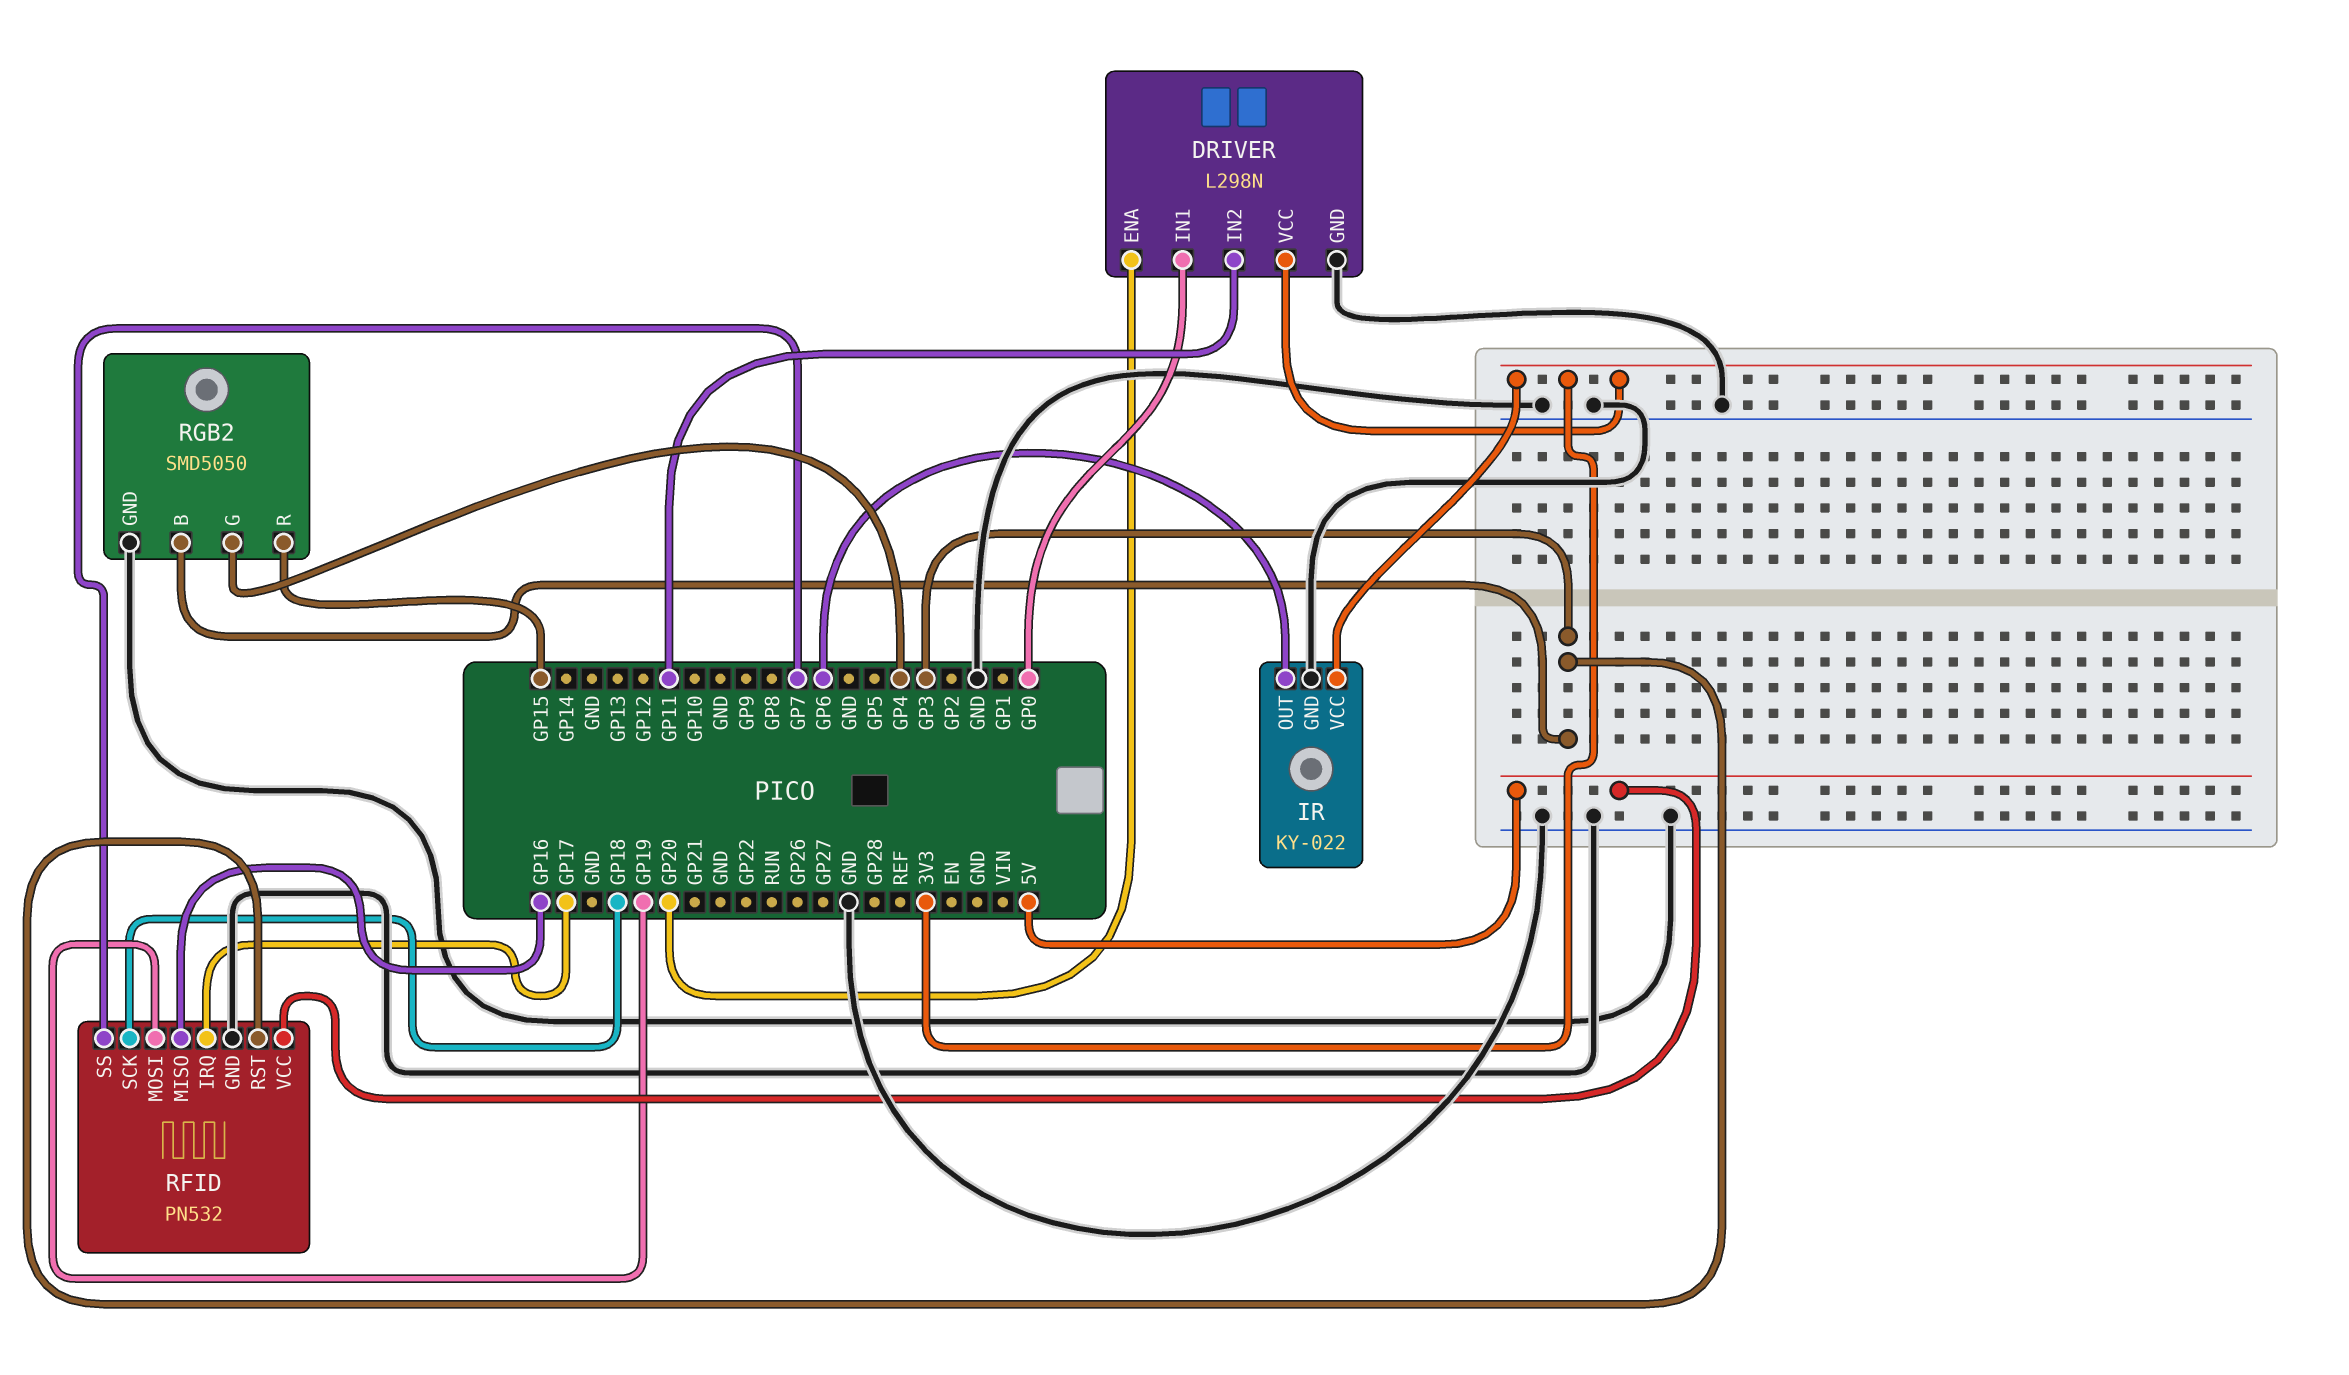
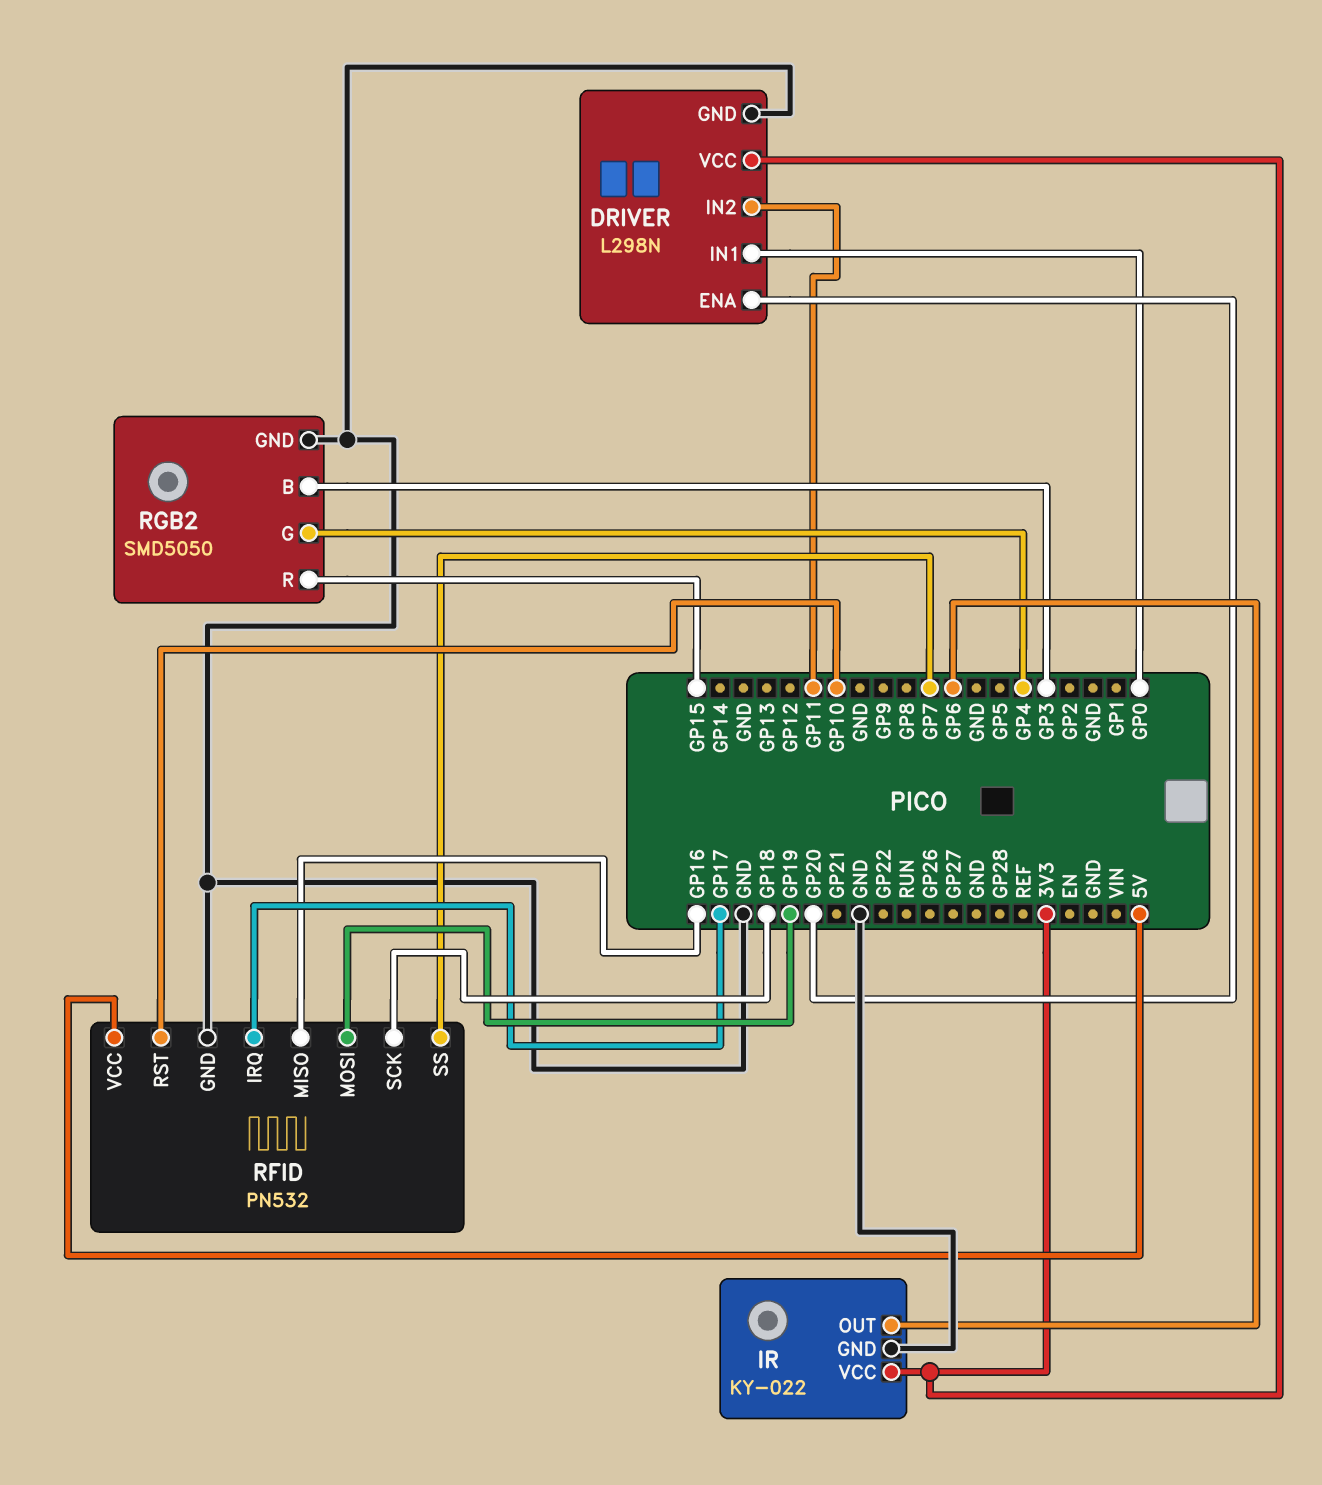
RFID pin RST: GP3 -> GP10

